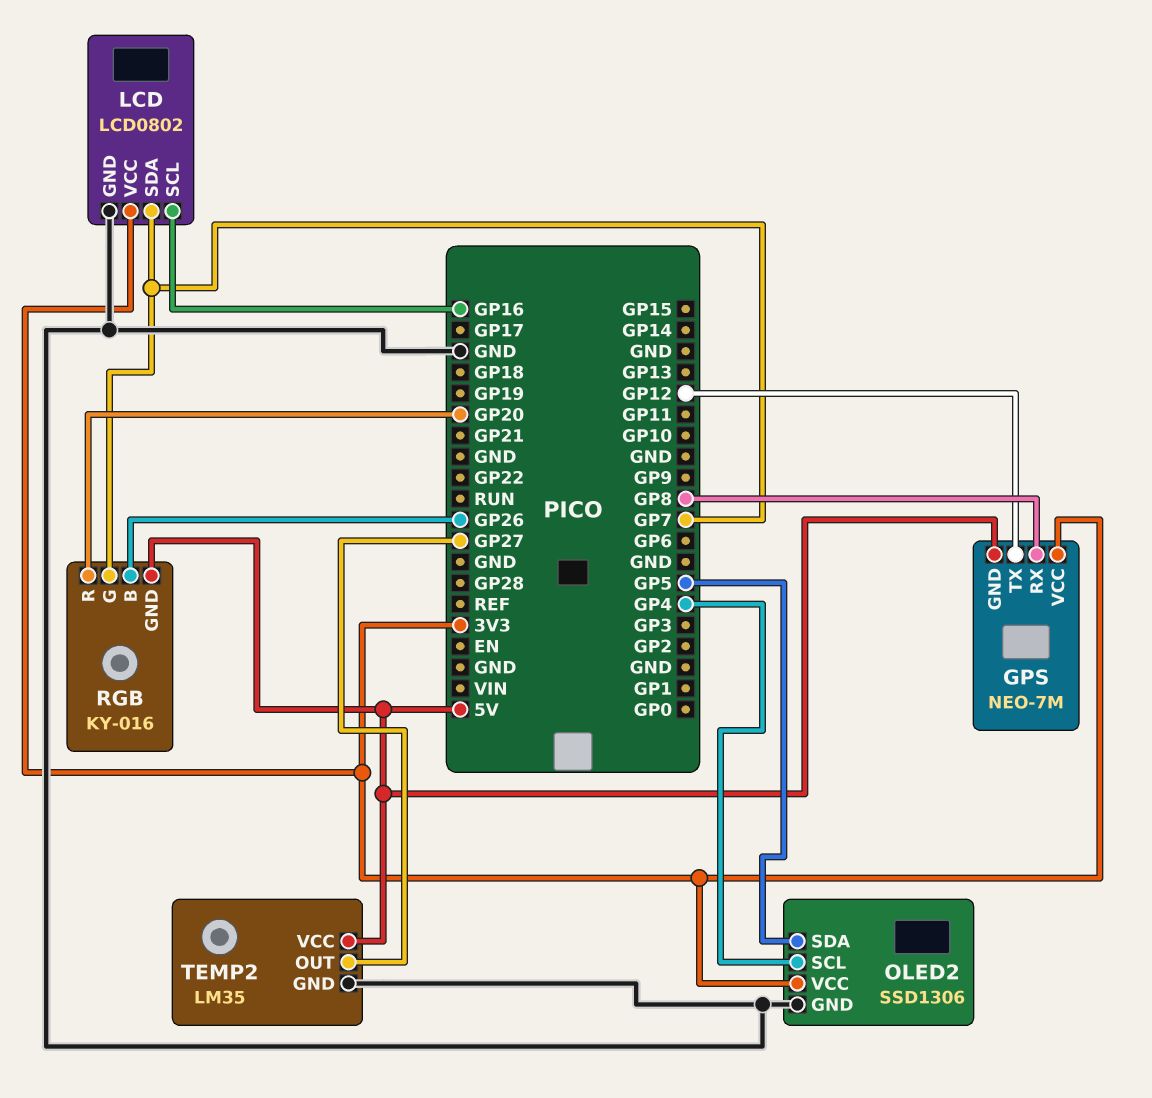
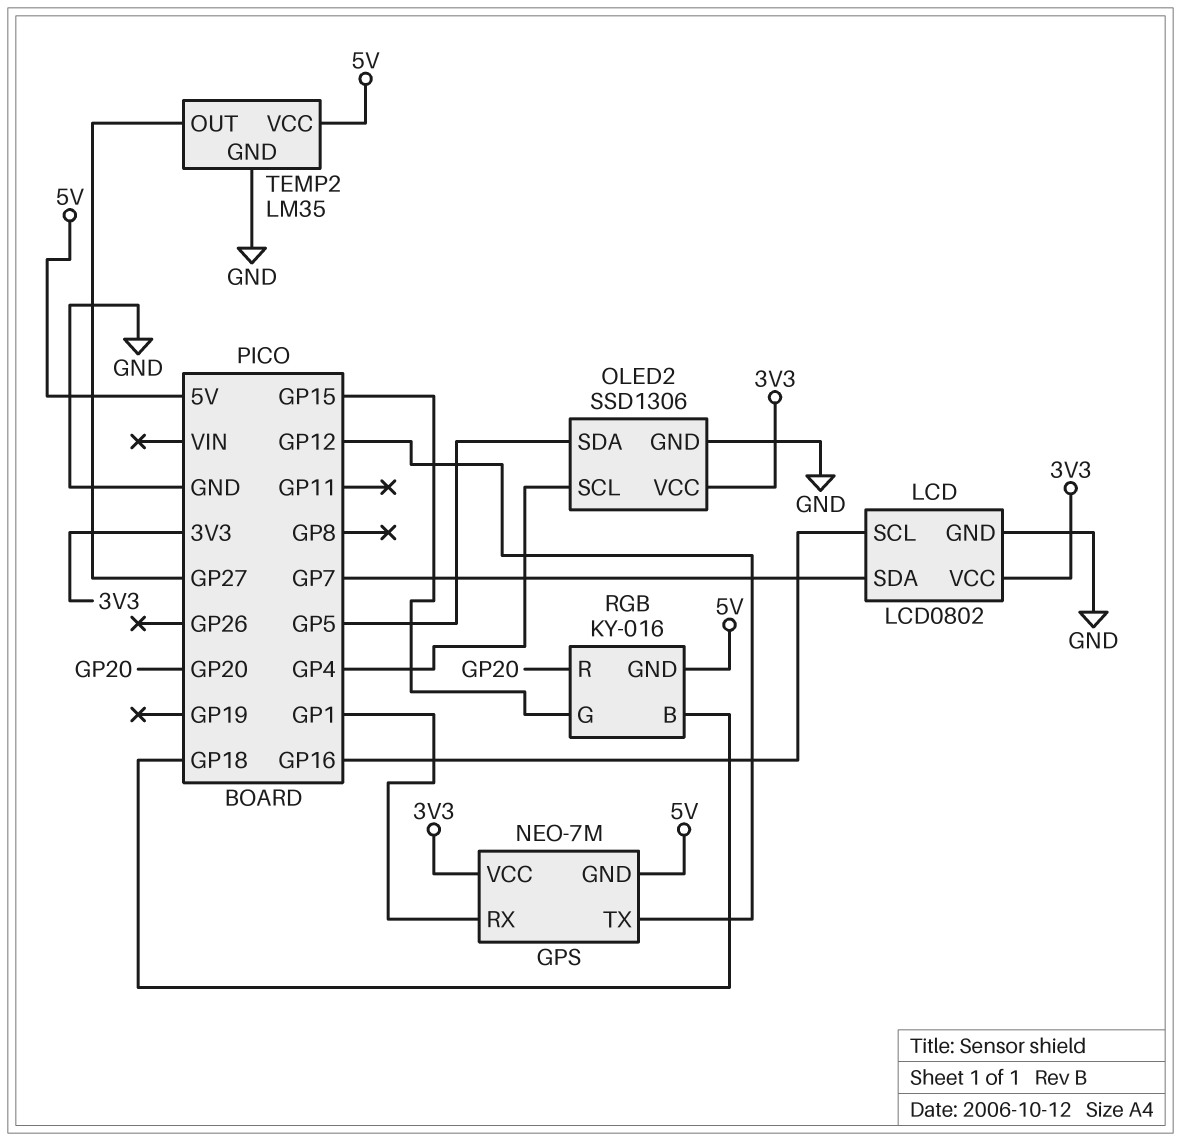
GPS pin RX: GP8 -> GP1
RGB pin B: GP26 -> GP18
RGB pin G: GP7 -> GP15

